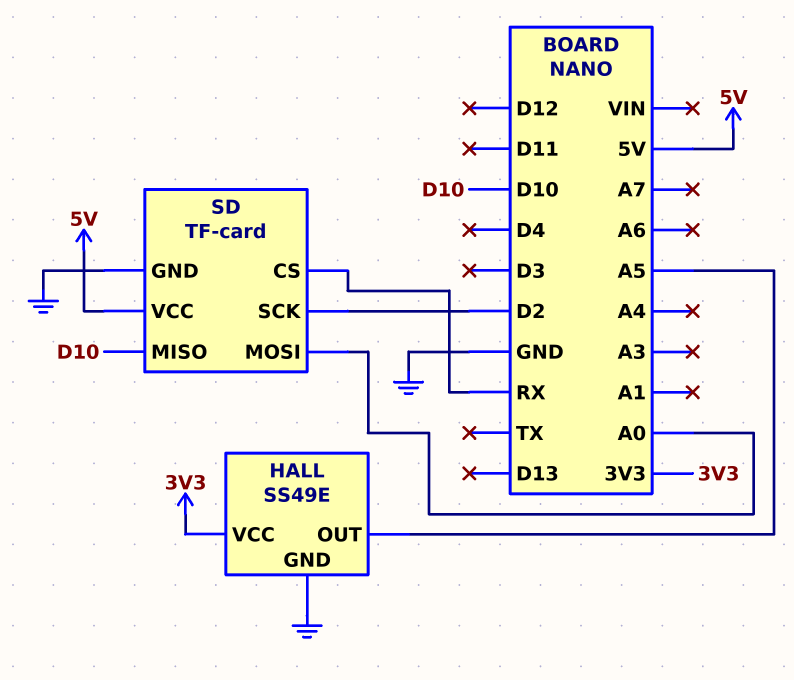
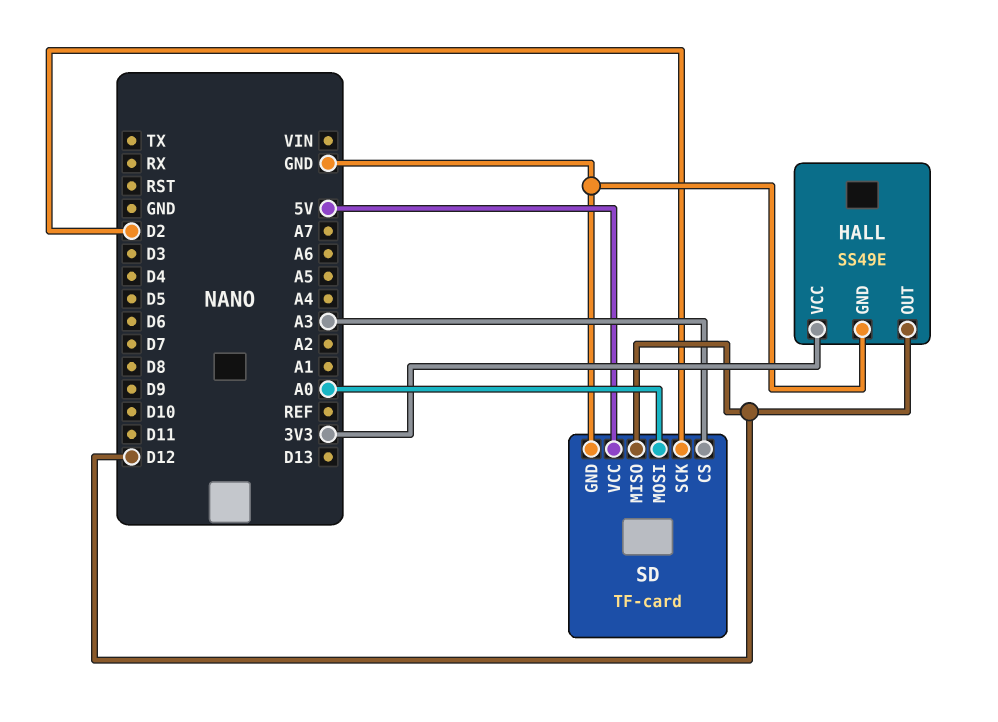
HALL pin OUT: A5 -> D12
SD pin CS: RX -> A3
SD pin MISO: D10 -> D12

